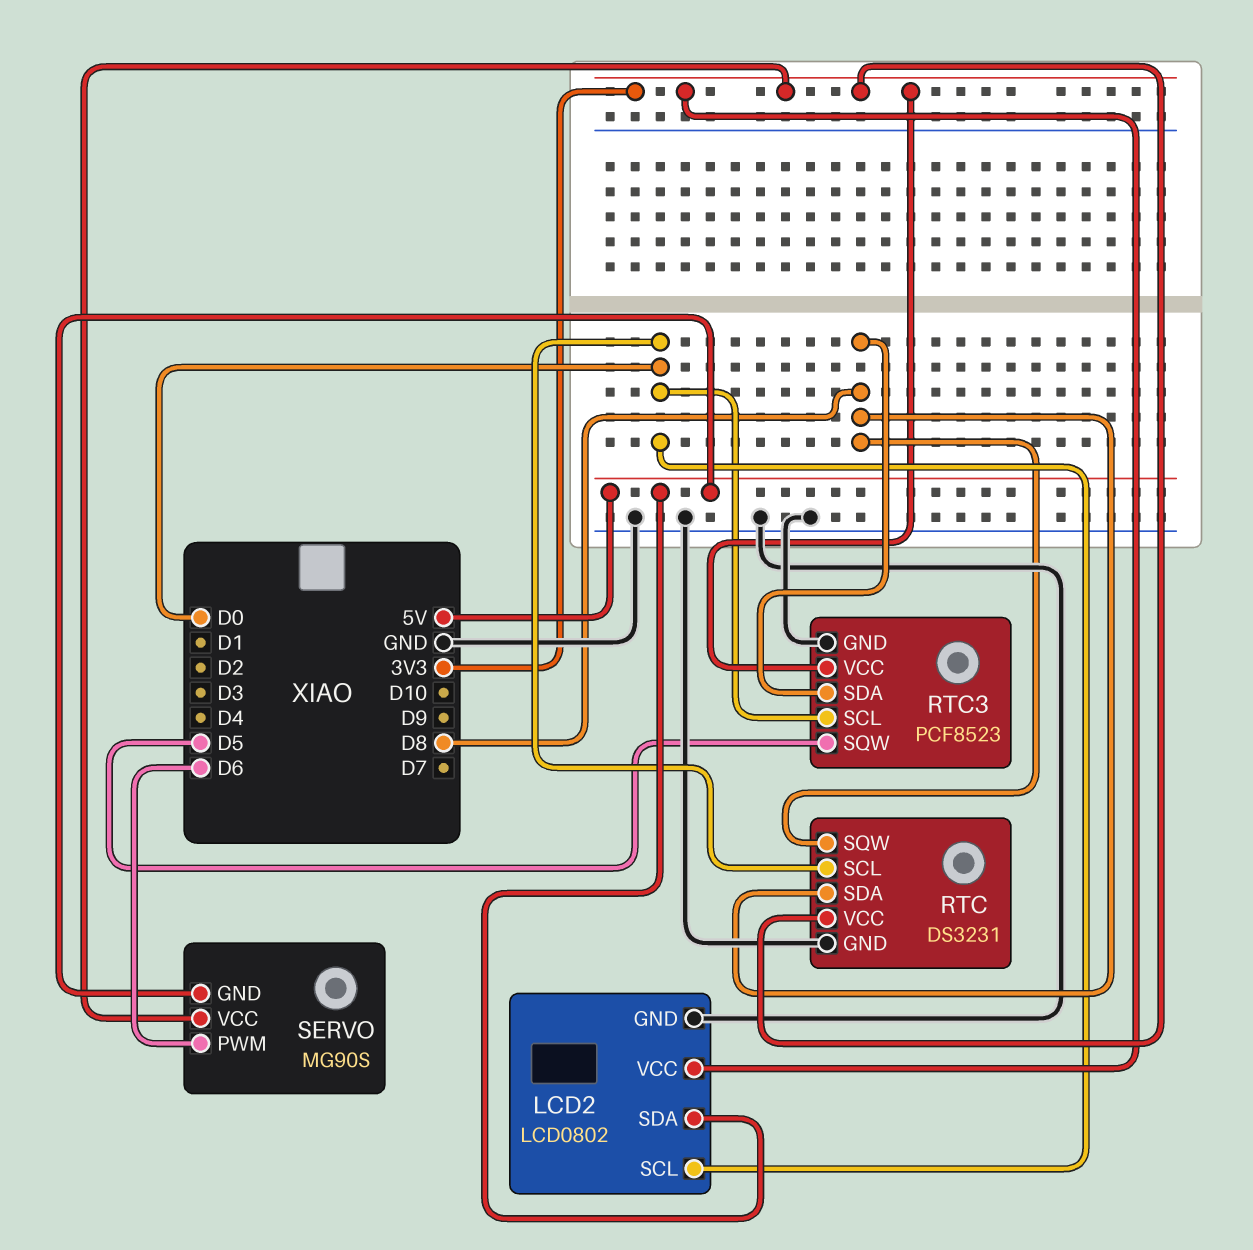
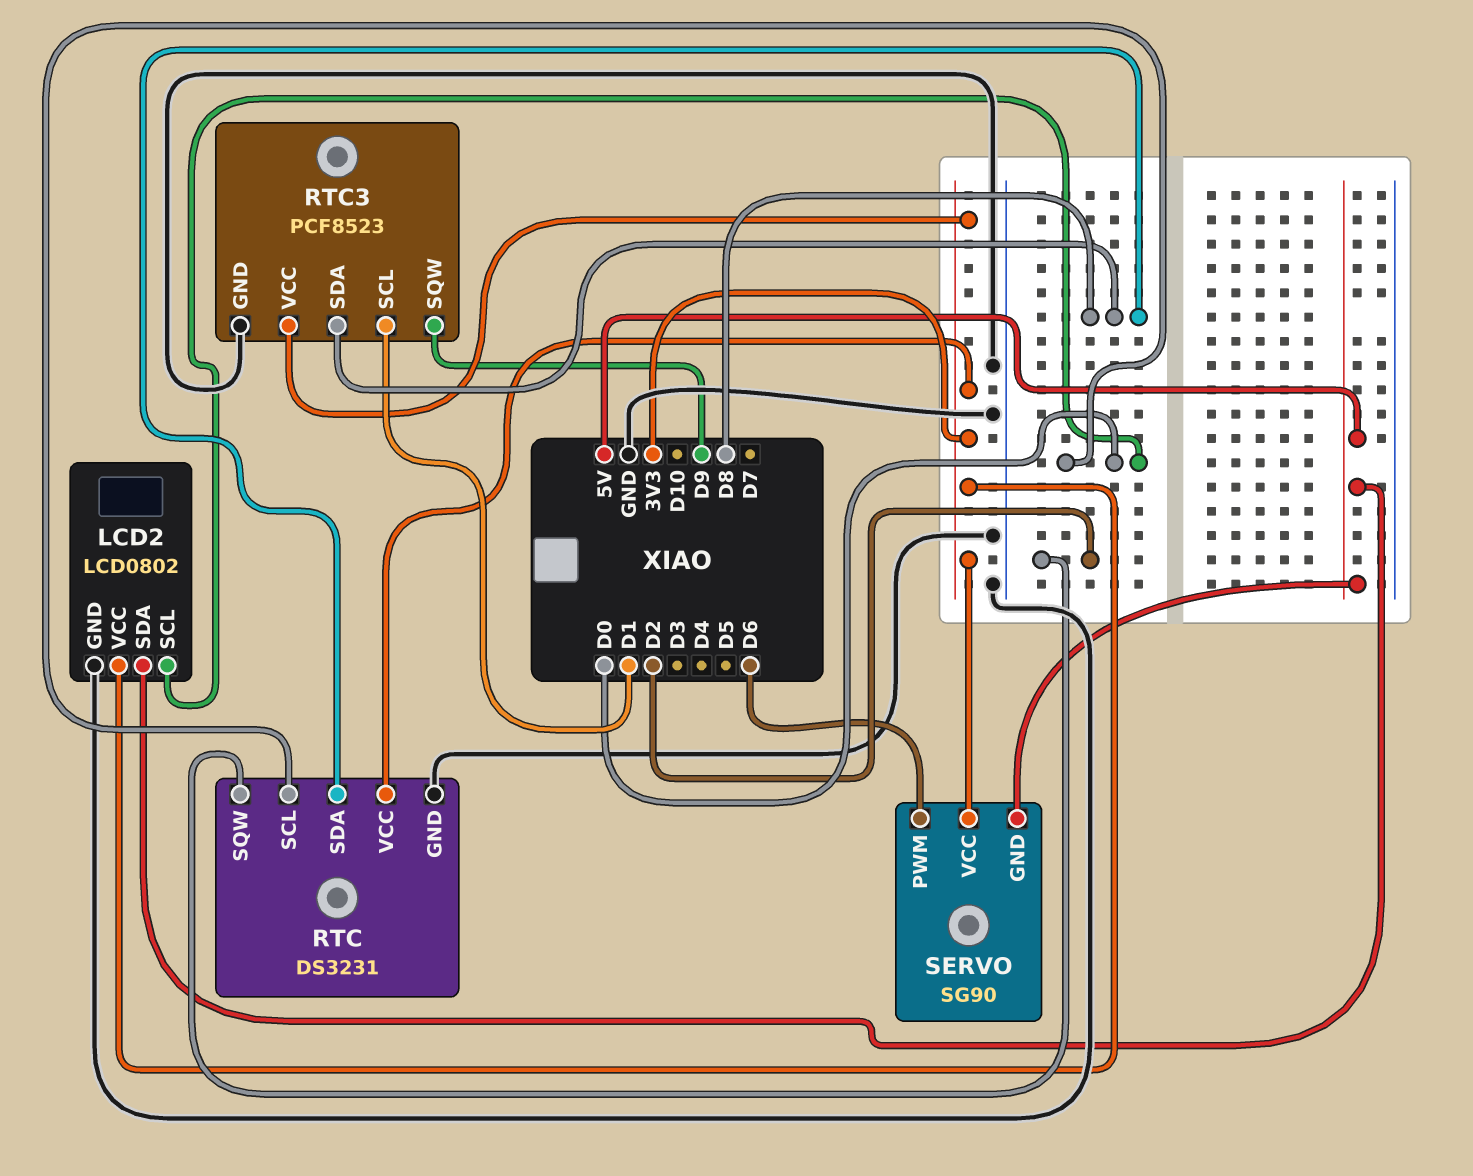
RTC pin SQW: D8 -> D2
RTC3 pin SCL: D0 -> D1
RTC3 pin SQW: D5 -> D9
SERVO: MG90S -> SG90

